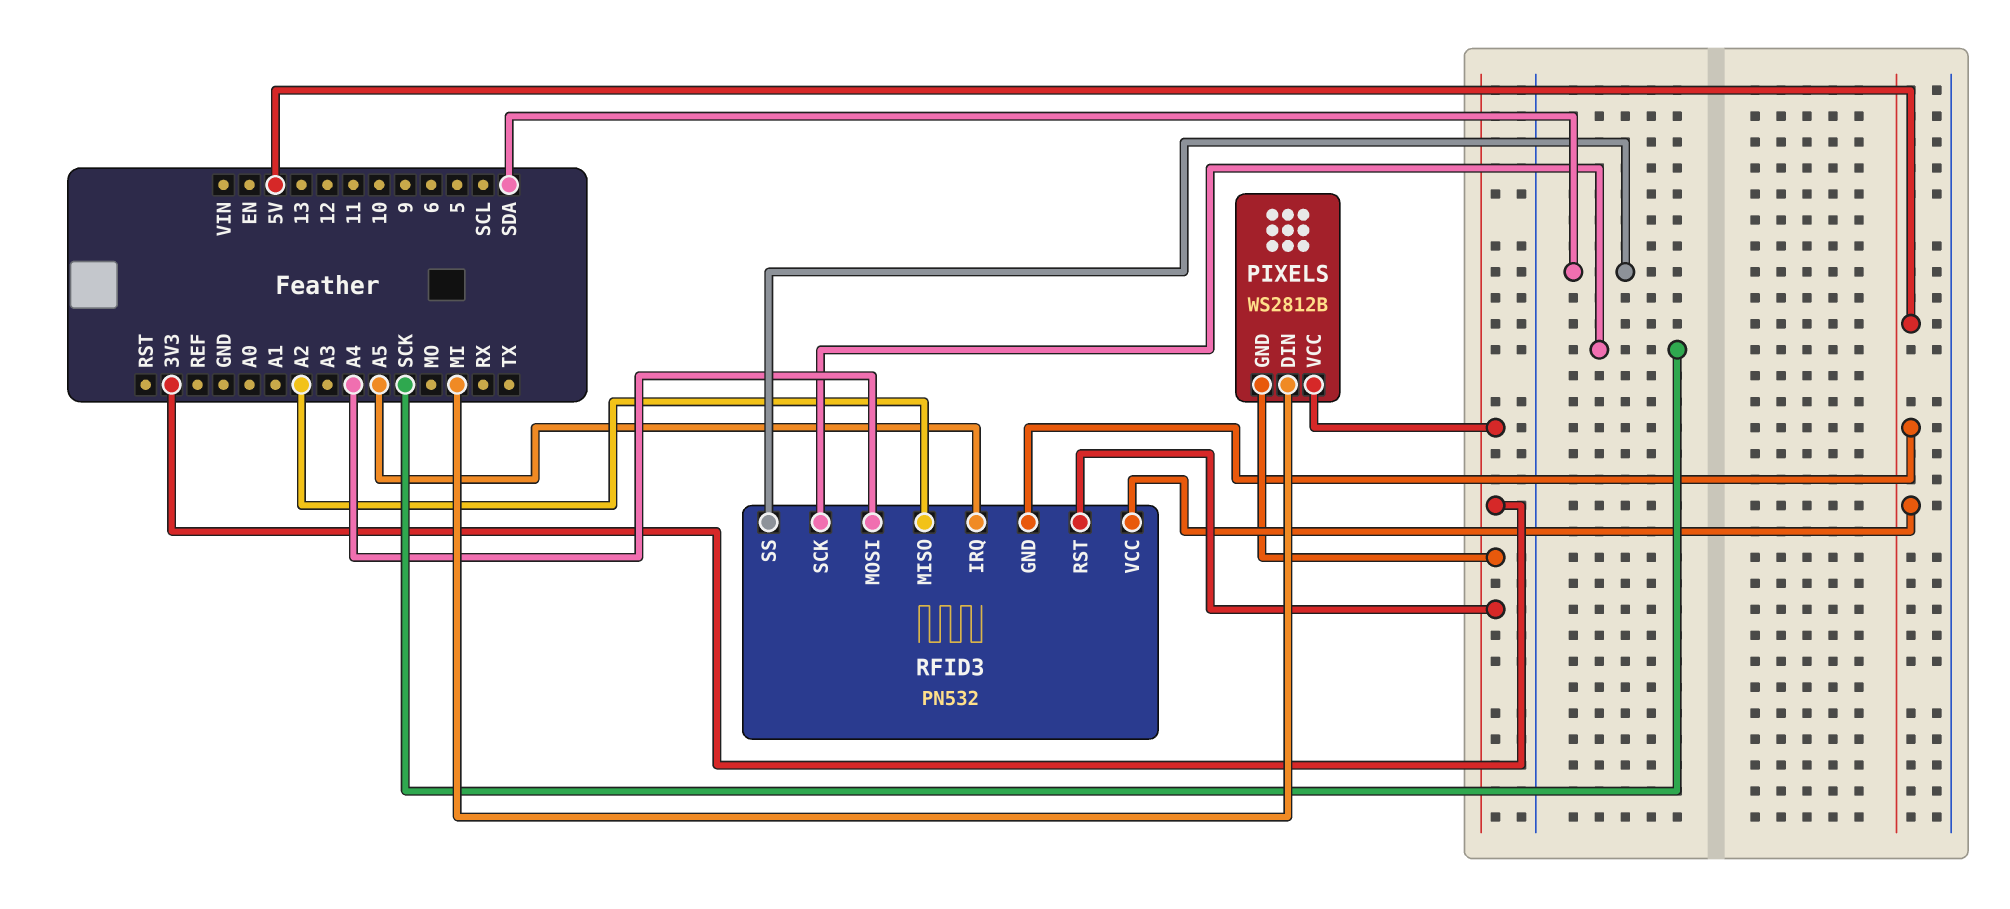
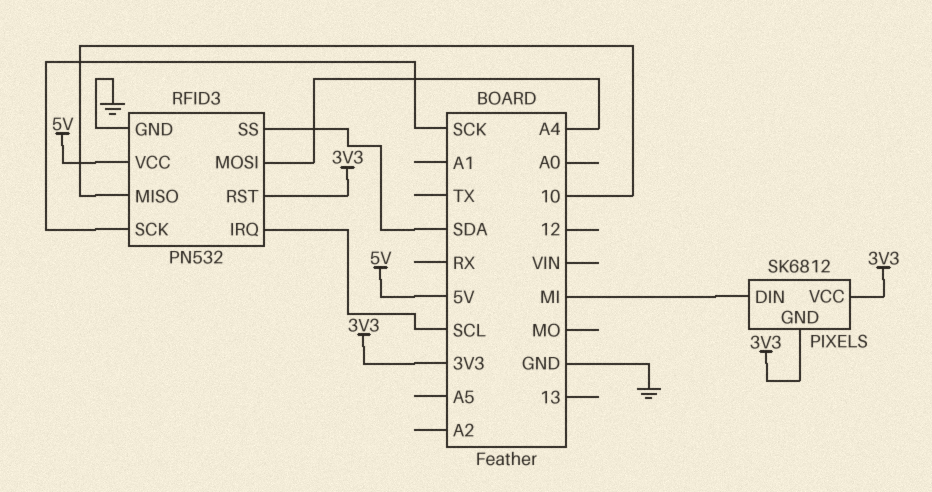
PIXELS: WS2812B -> SK6812
RFID3 pin GND: 5V -> GND
RFID3 pin IRQ: A5 -> SCL
RFID3 pin MISO: A2 -> 10

